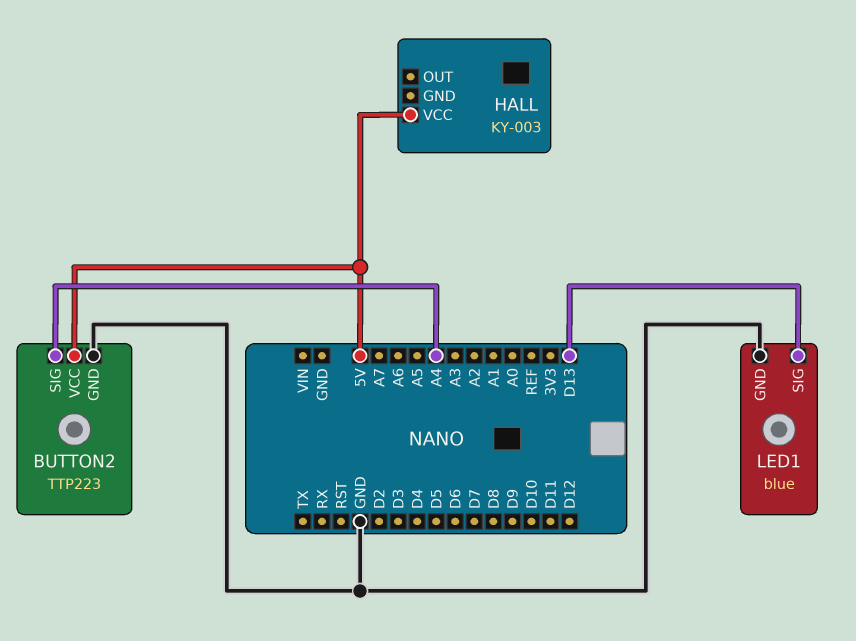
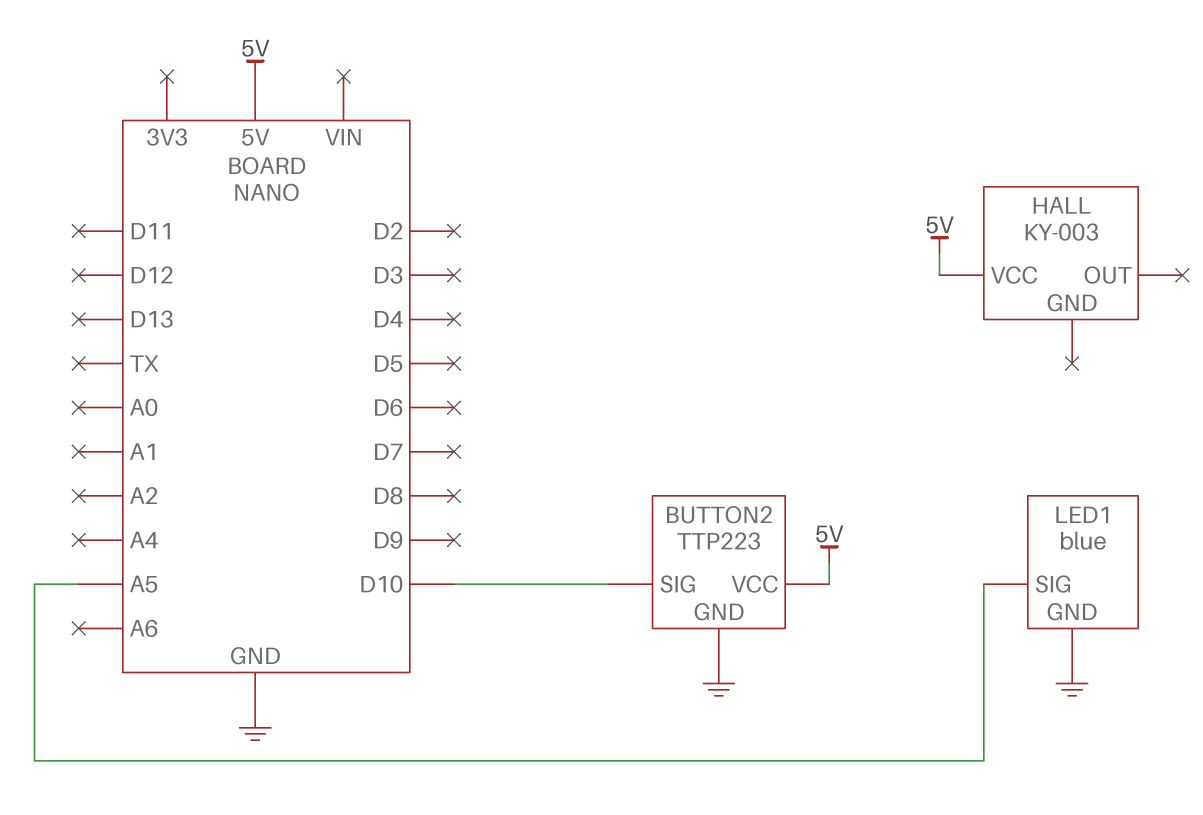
BUTTON2 pin SIG: A4 -> D10
LED1 pin SIG: D13 -> A5

